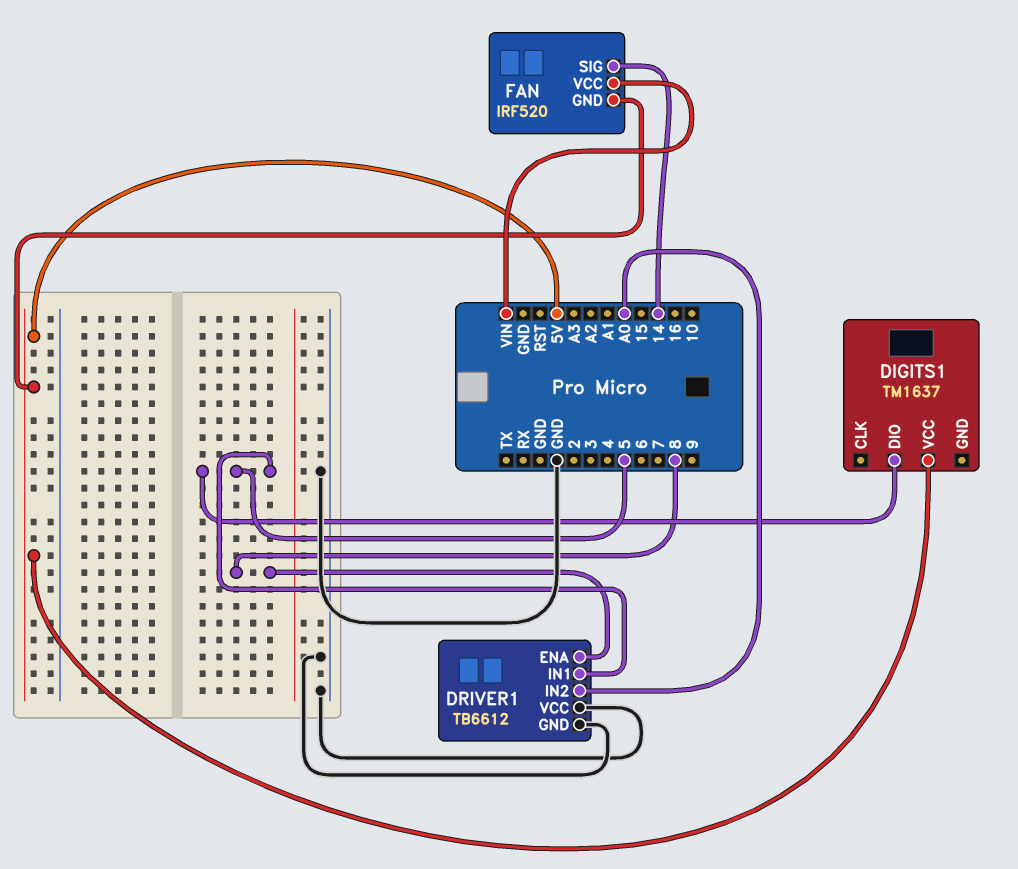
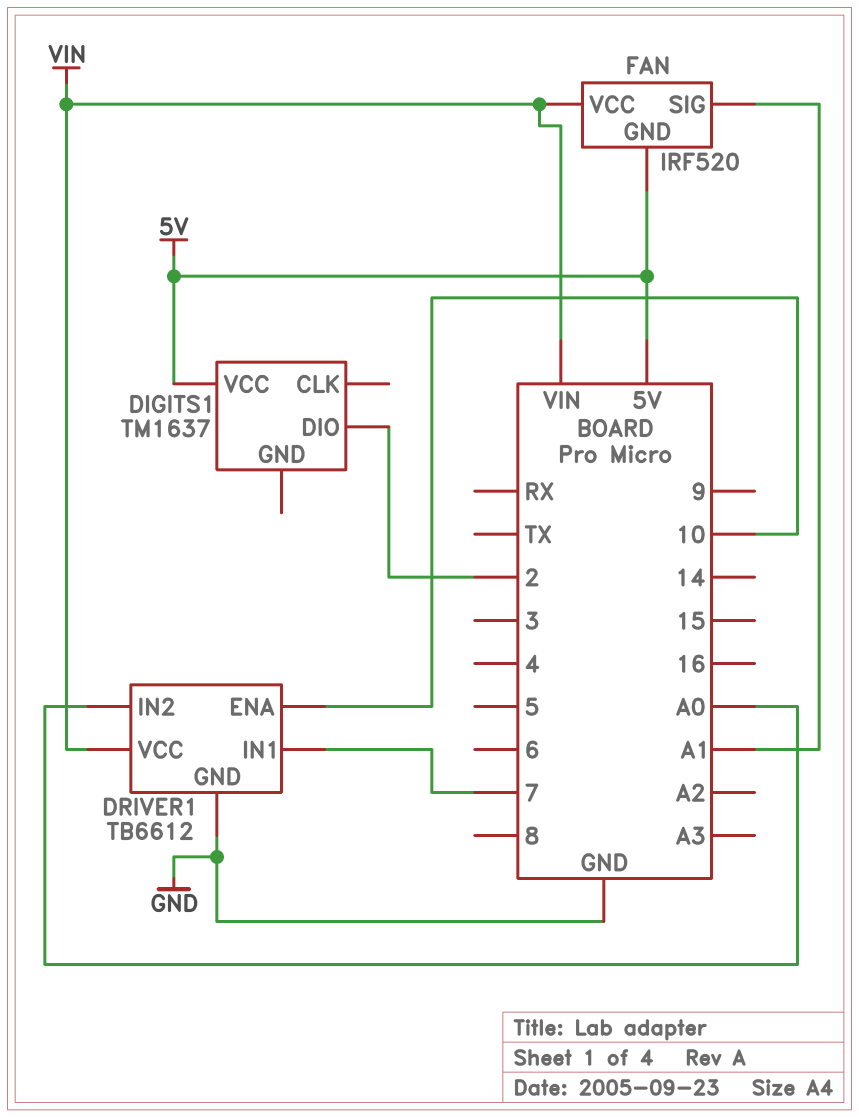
DIGITS1 pin DIO: 5 -> 2
DRIVER1 pin ENA: 8 -> 10
DRIVER1 pin IN1: 5 -> 7
DRIVER1 pin VCC: GND -> VIN
FAN pin SIG: 14 -> A1

